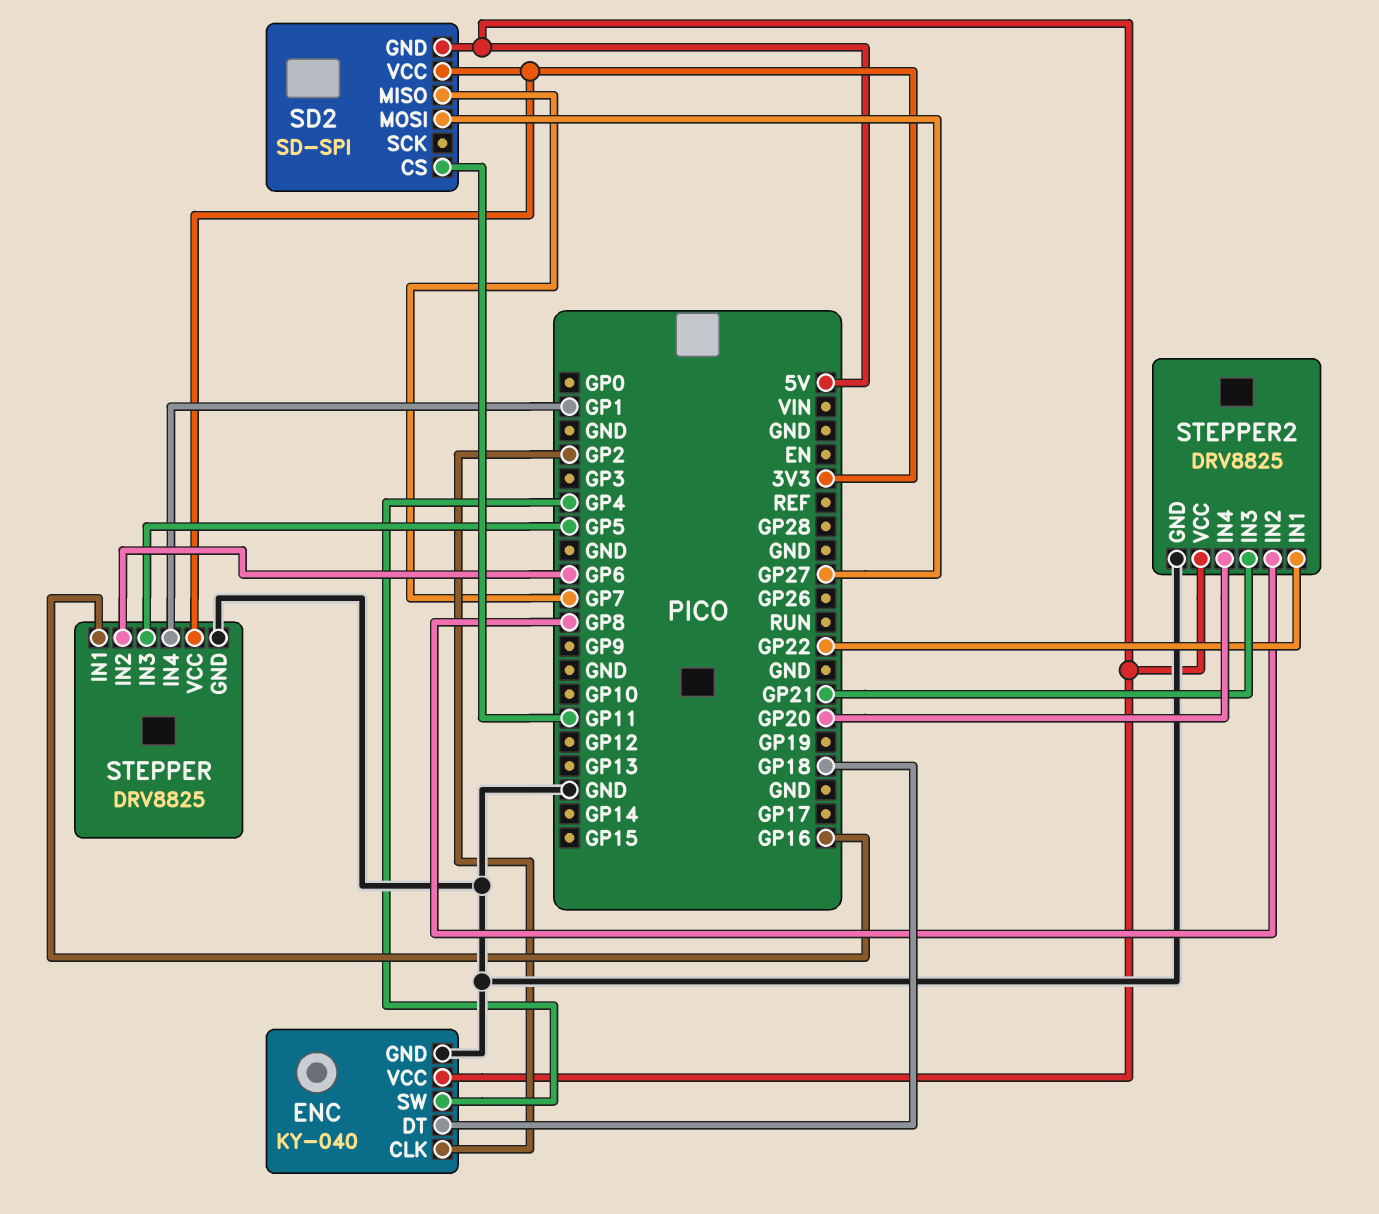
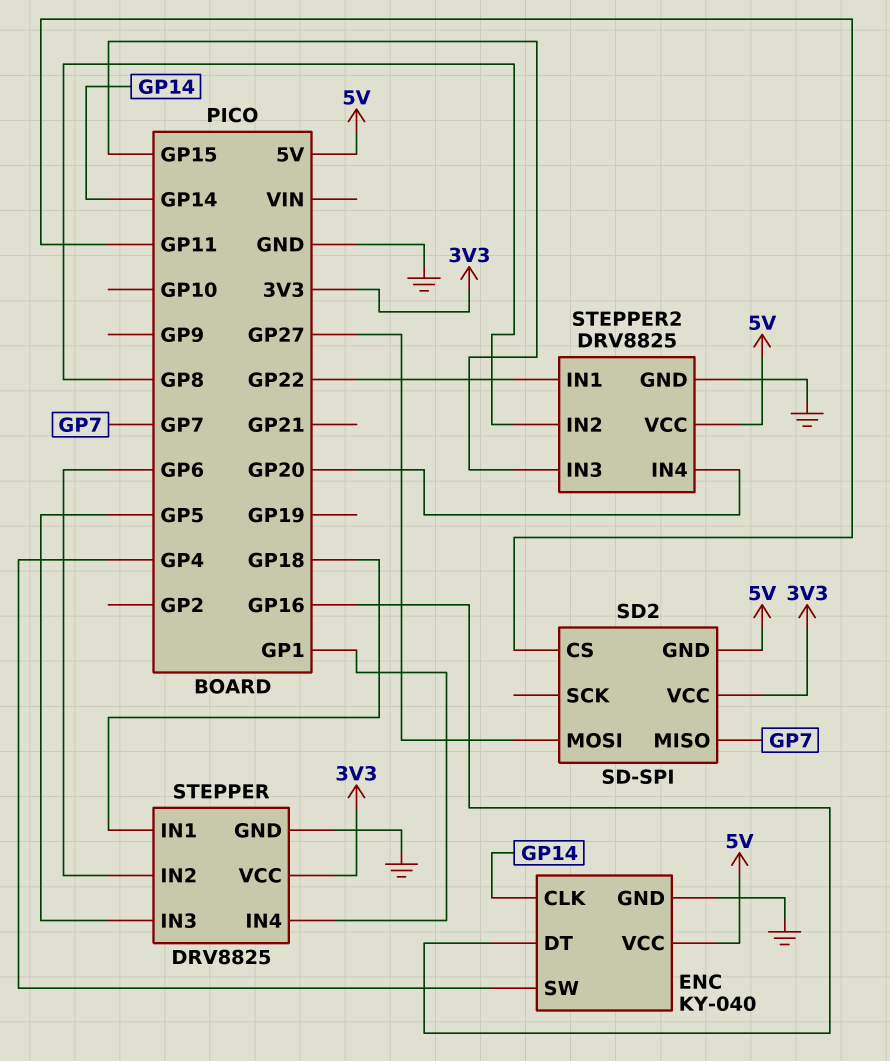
ENC pin CLK: GP2 -> GP14
ENC pin DT: GP18 -> GP16
STEPPER pin IN1: GP16 -> GP18
STEPPER2 pin IN3: GP21 -> GP15

